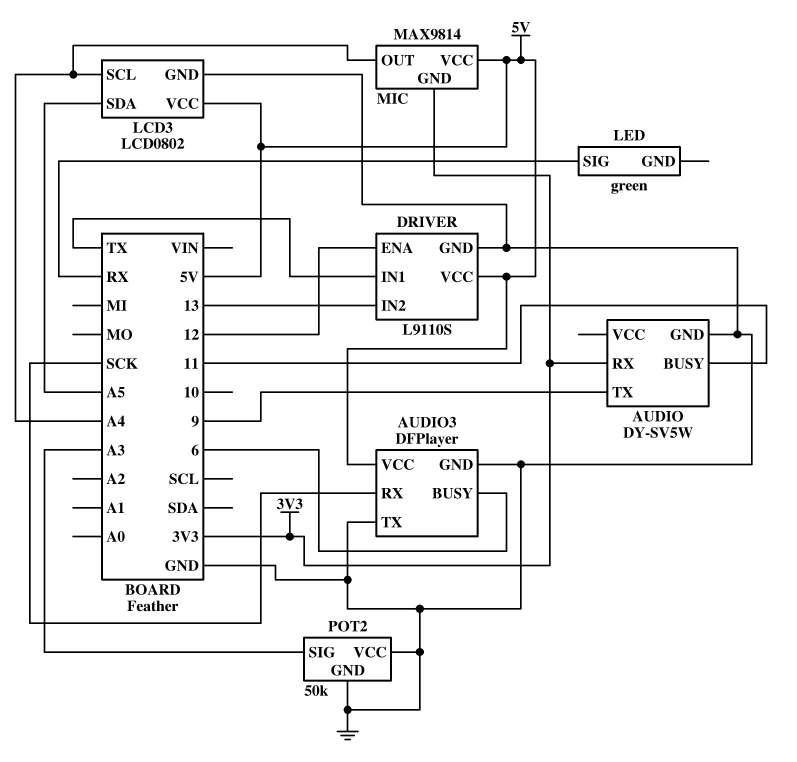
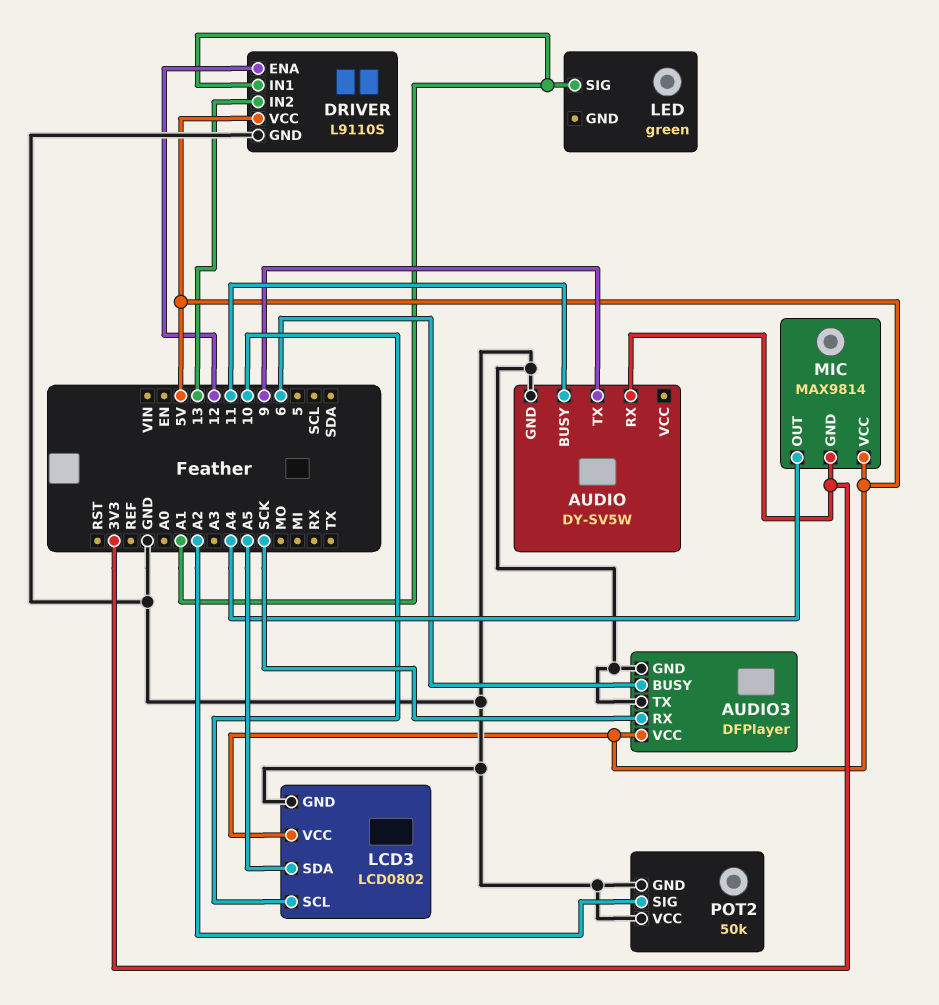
DRIVER pin IN1: TX -> A1
LCD3 pin SCL: A4 -> 10
LED pin SIG: RX -> A1
POT2 pin SIG: A3 -> A2

